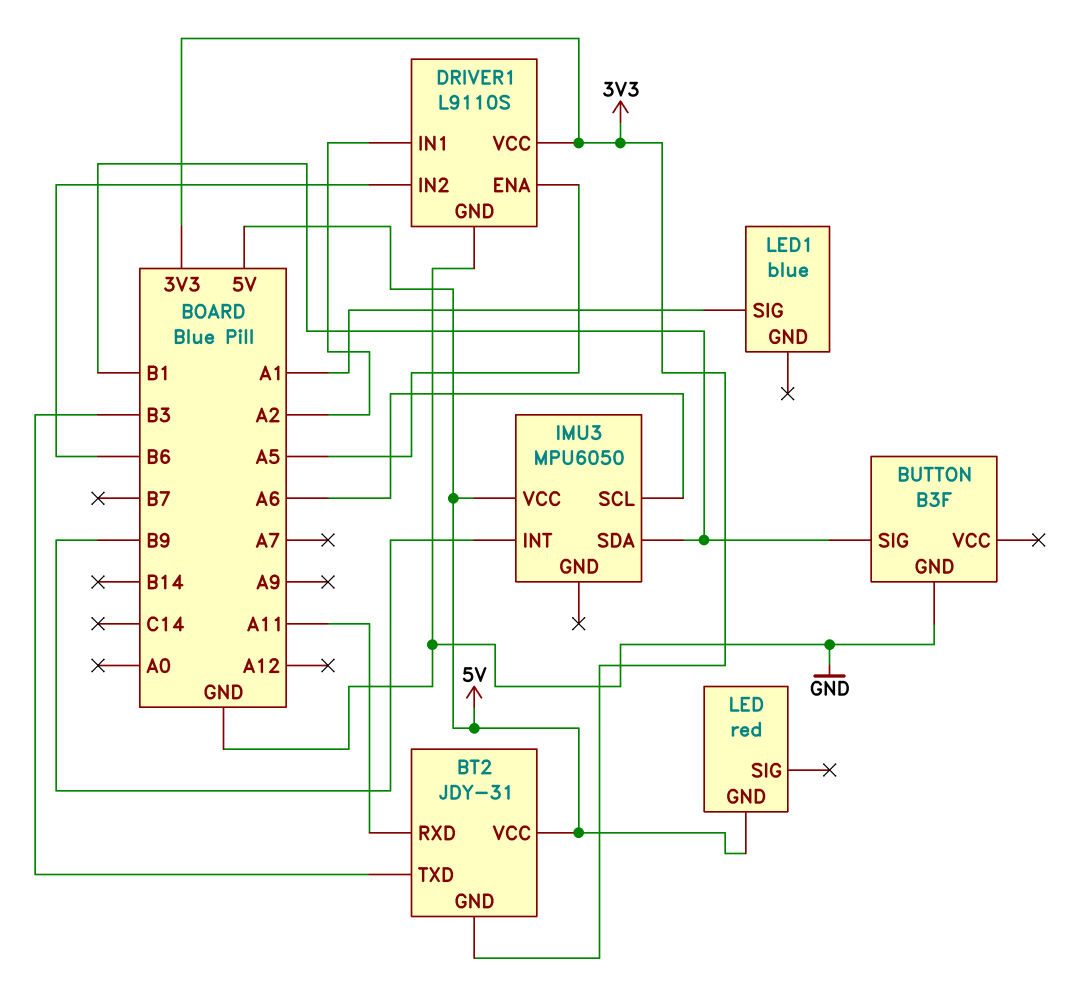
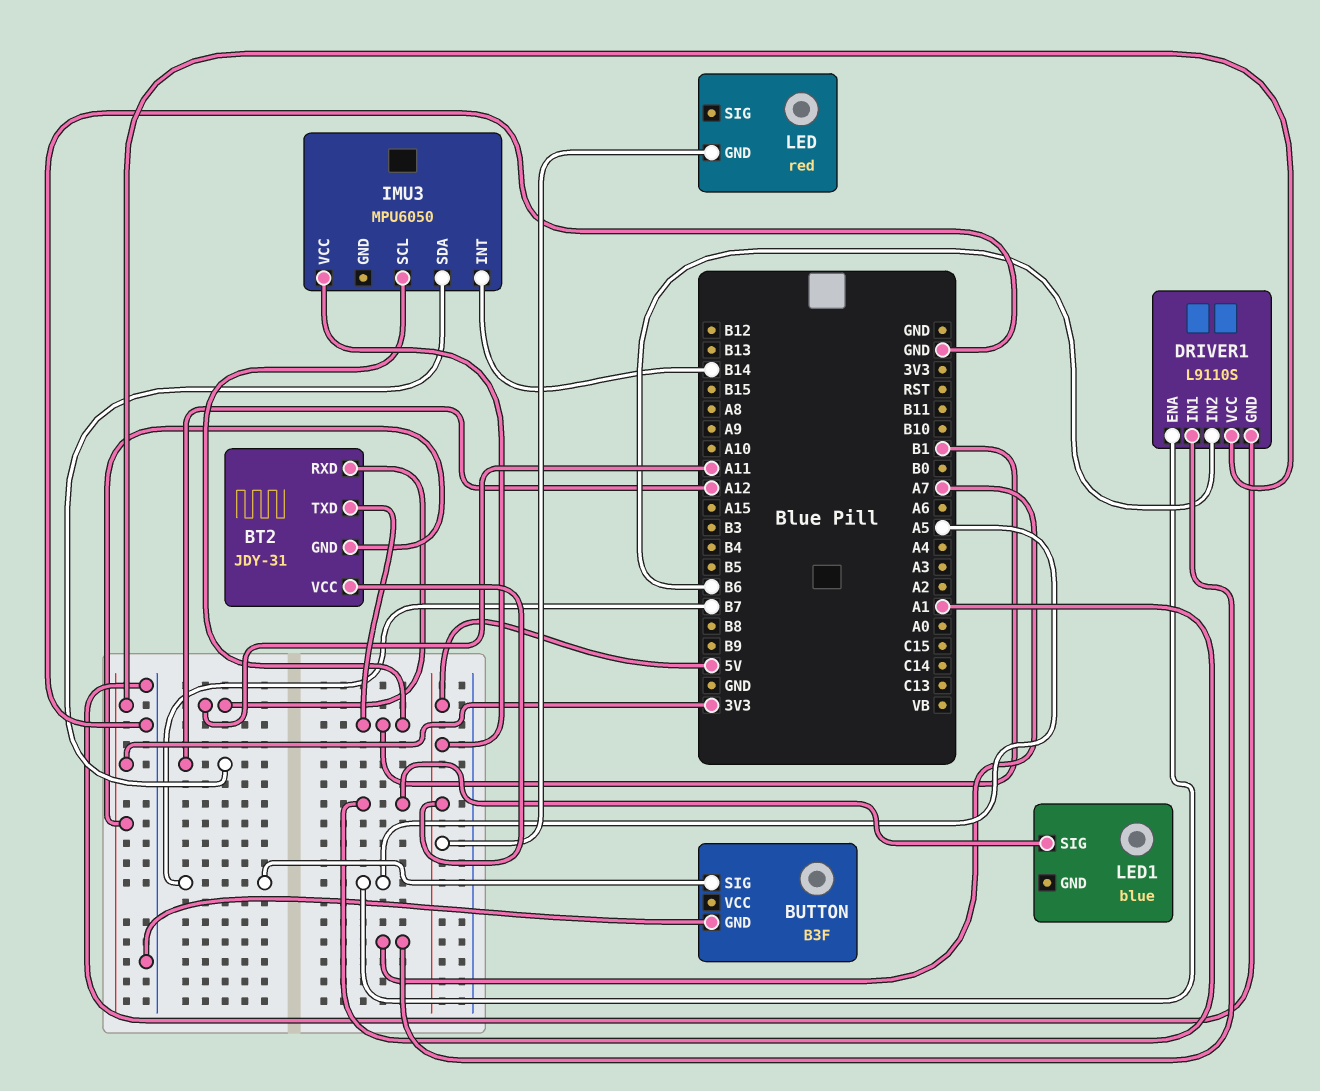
BT2 pin TXD: B3 -> B1
BUTTON pin SIG: B1 -> B7
DRIVER1 pin IN1: A2 -> A7
IMU3 pin INT: B9 -> B14
IMU3 pin SCL: A6 -> B1
IMU3 pin SDA: B1 -> A12

